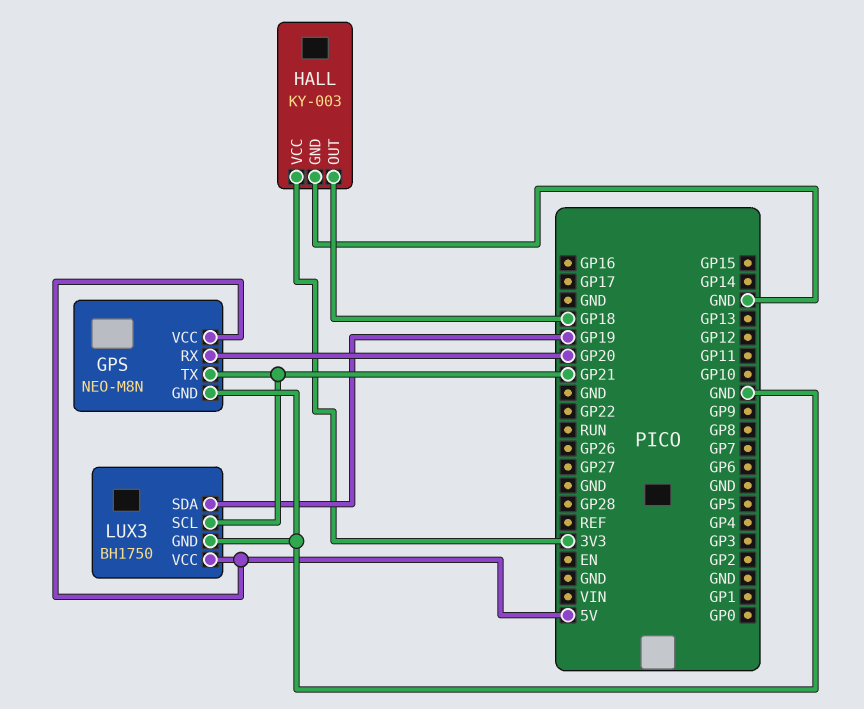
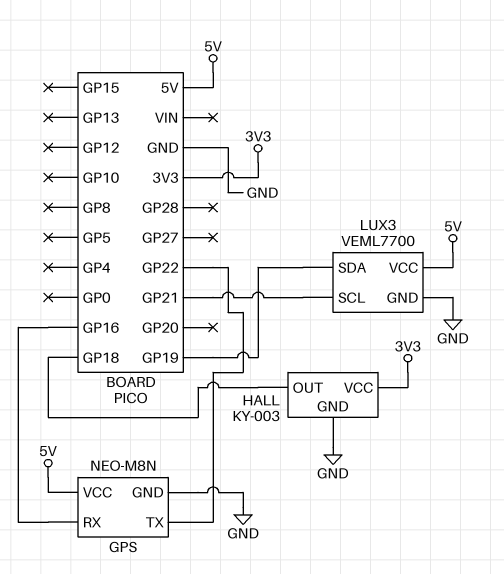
GPS pin RX: GP20 -> GP16
GPS pin TX: GP21 -> GP22
LUX3: BH1750 -> VEML7700

